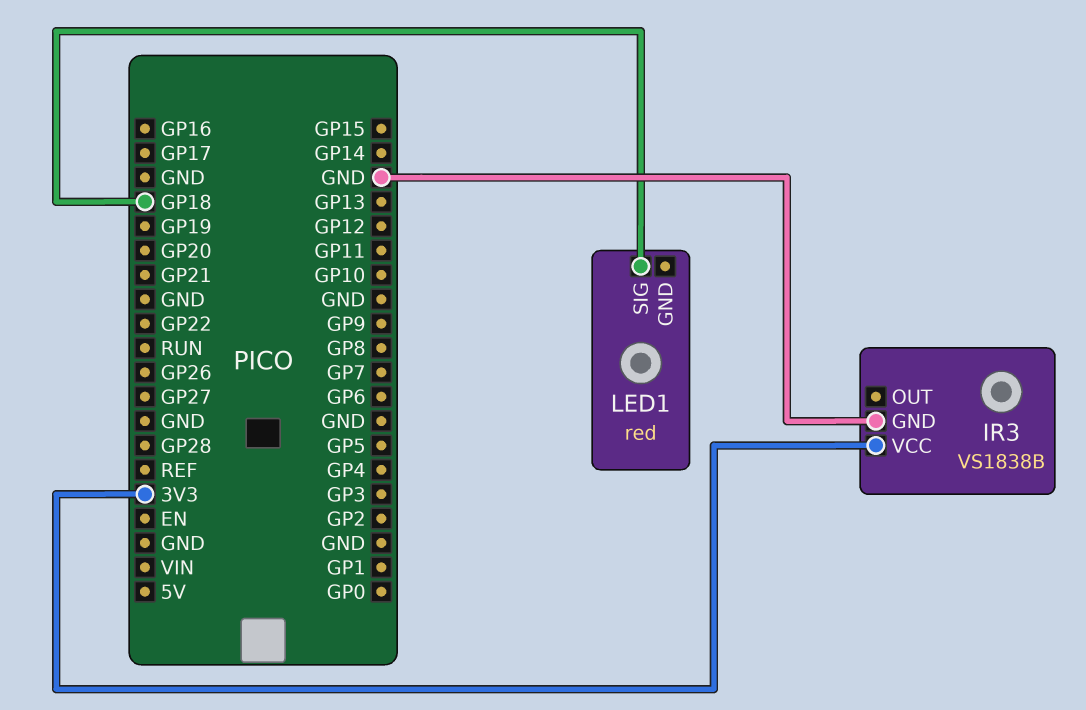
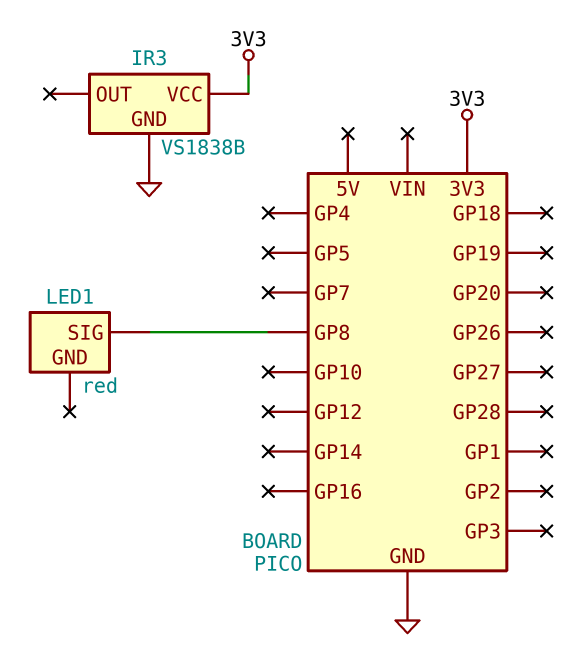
LED1 pin SIG: GP18 -> GP8

